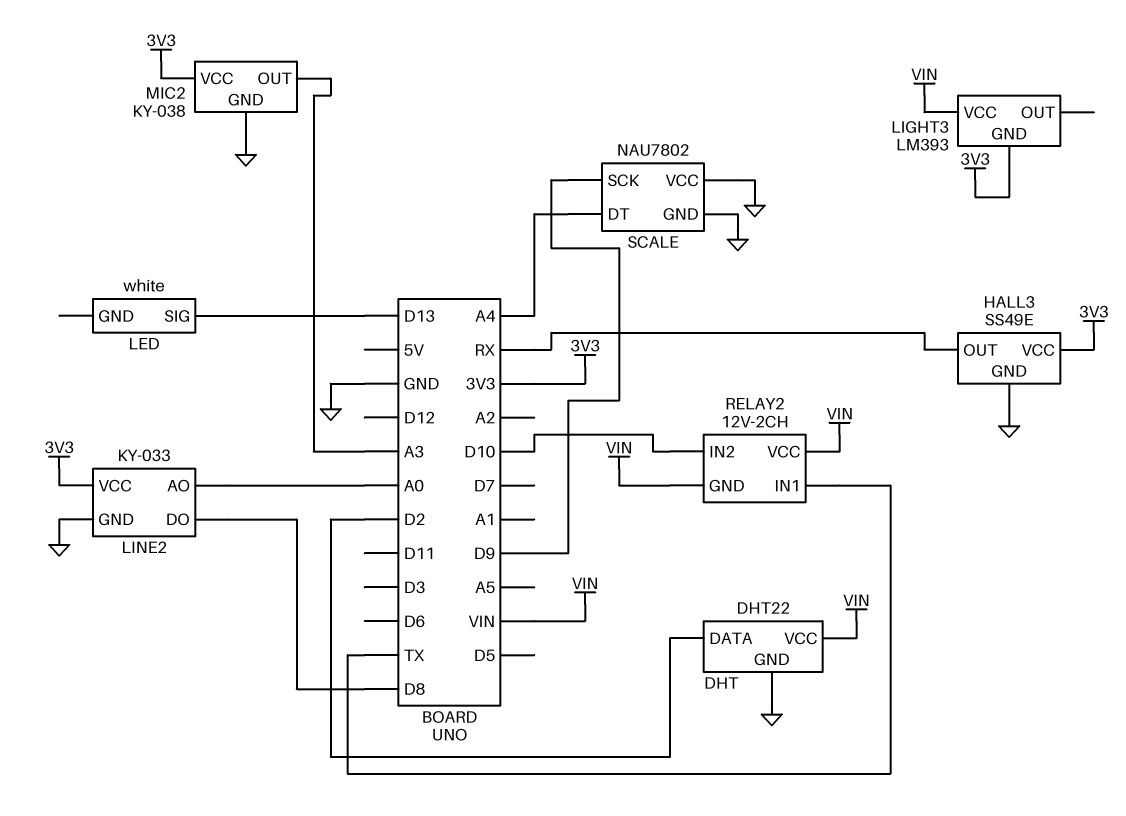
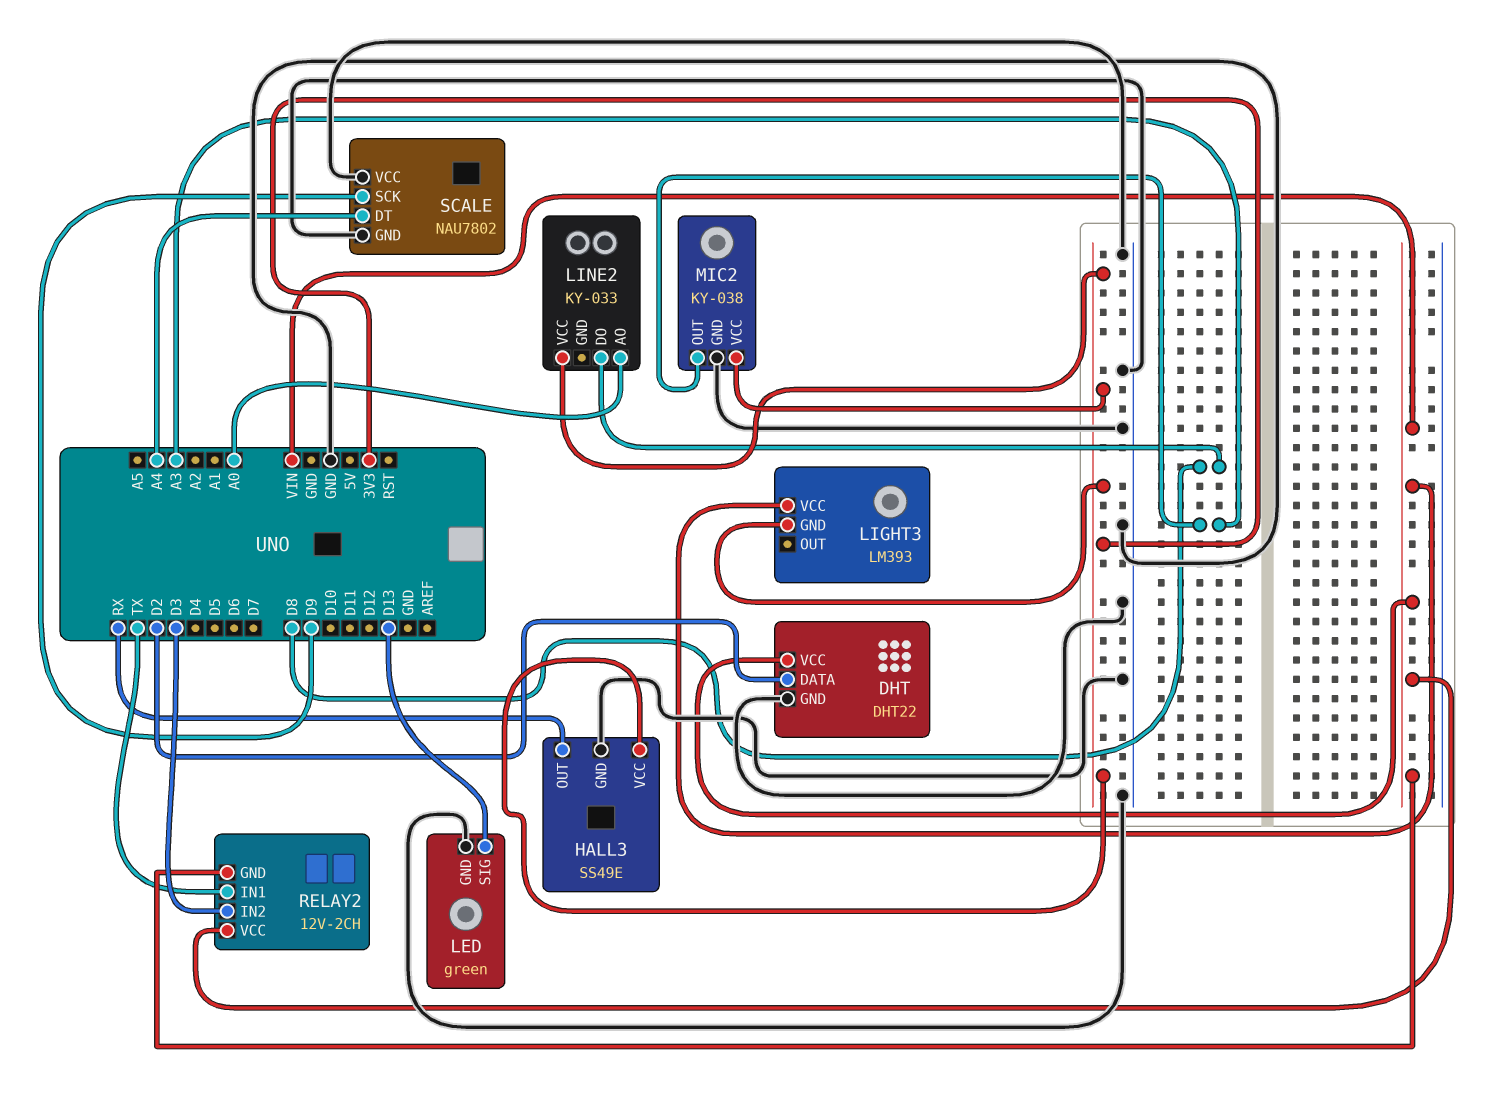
LED: white -> green
LED pin GND: none -> GND
LINE2 pin GND: GND -> none
RELAY2 pin IN2: D10 -> D3

